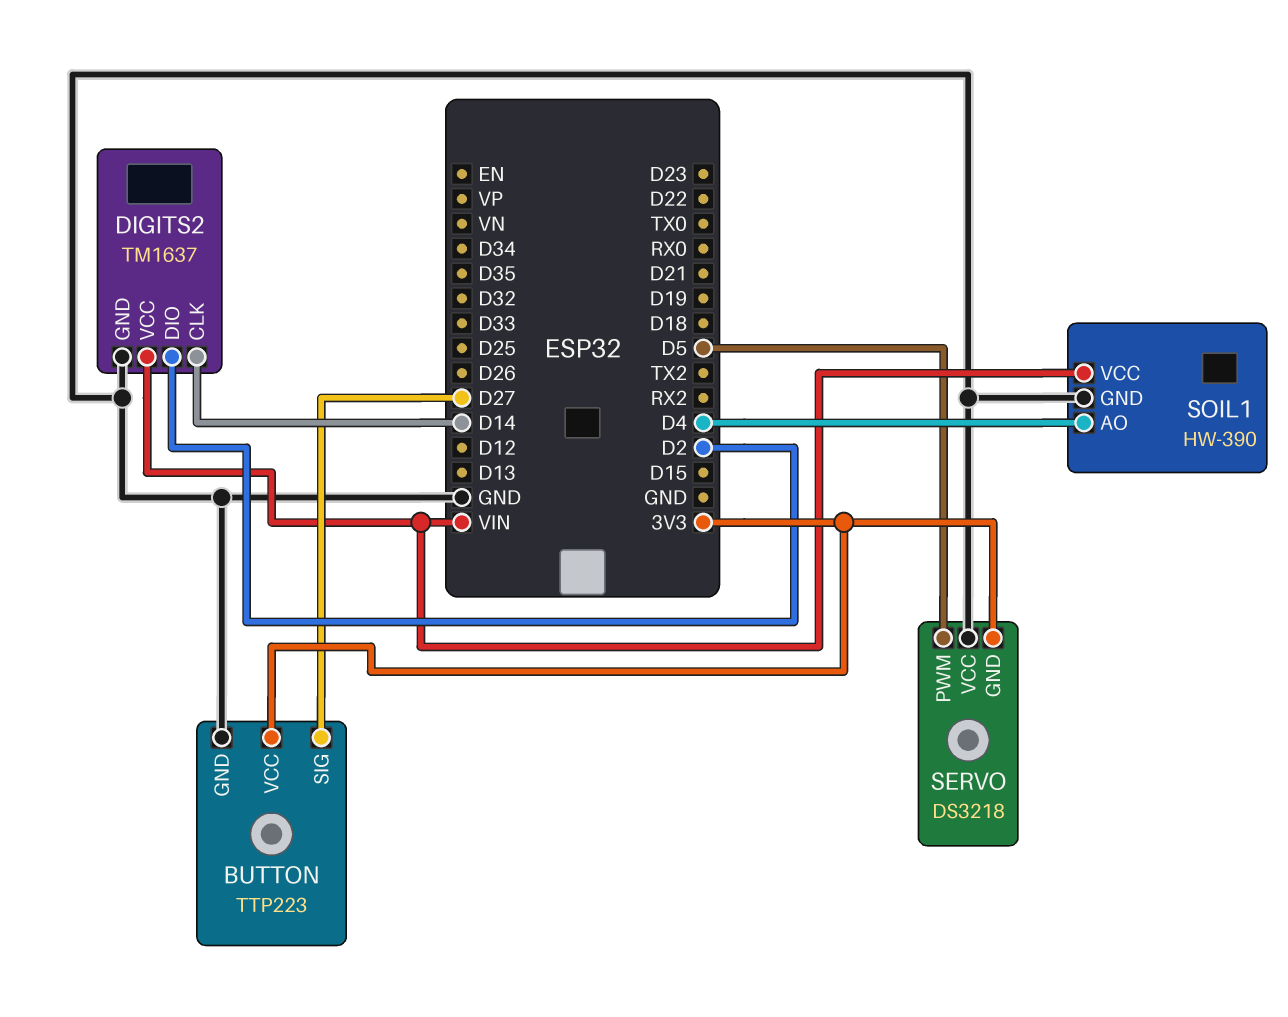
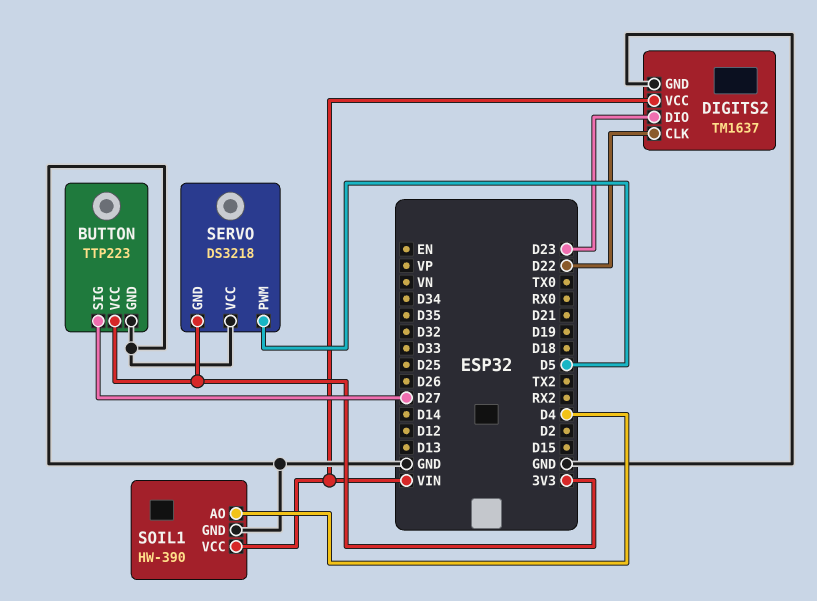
DIGITS2 pin CLK: D14 -> D22
DIGITS2 pin DIO: D2 -> D23

